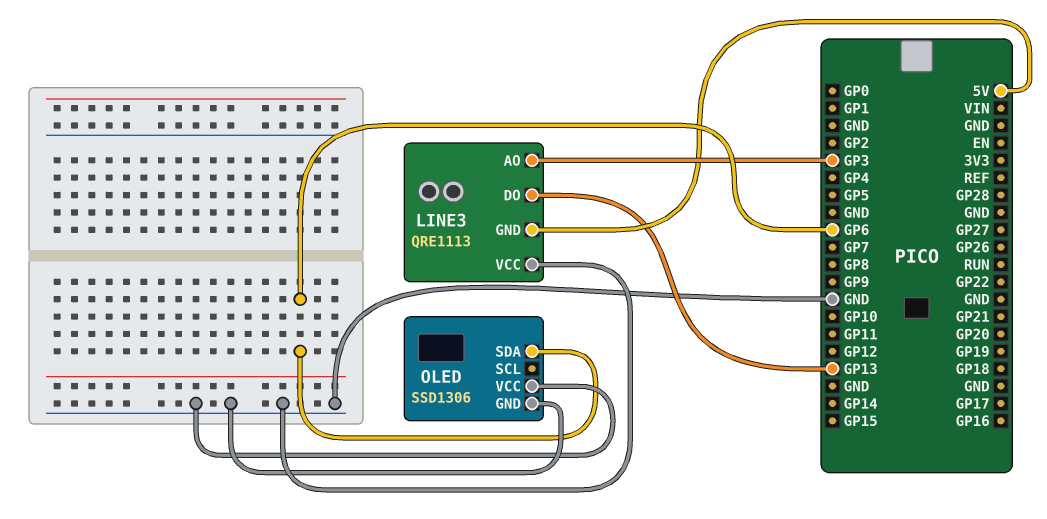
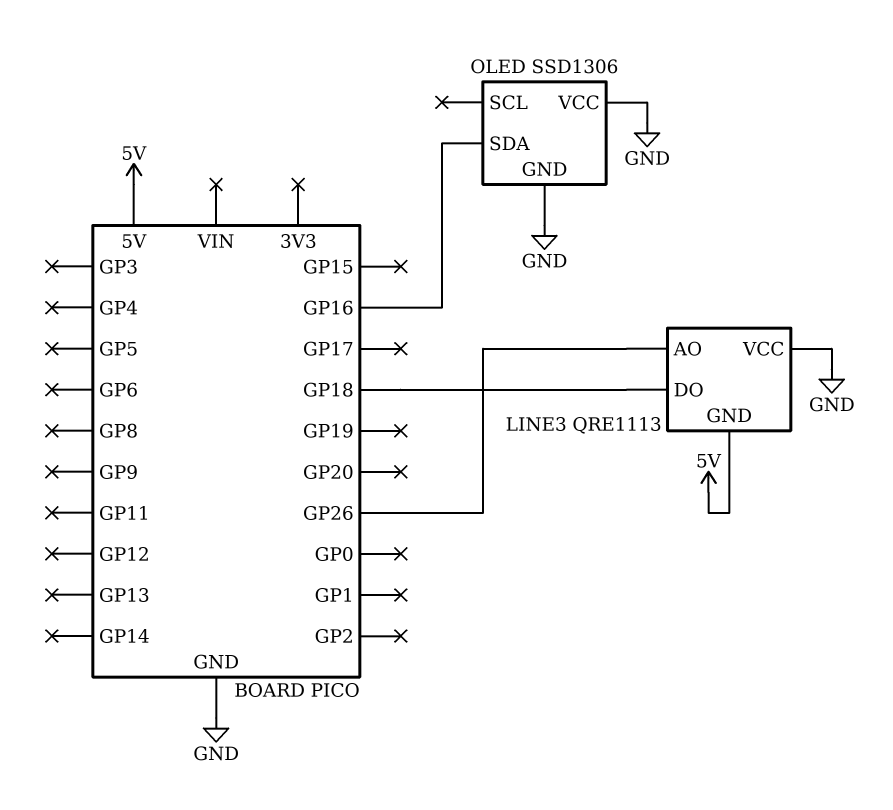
LINE3 pin AO: GP3 -> GP26
LINE3 pin DO: GP13 -> GP18
OLED pin SDA: GP6 -> GP16

